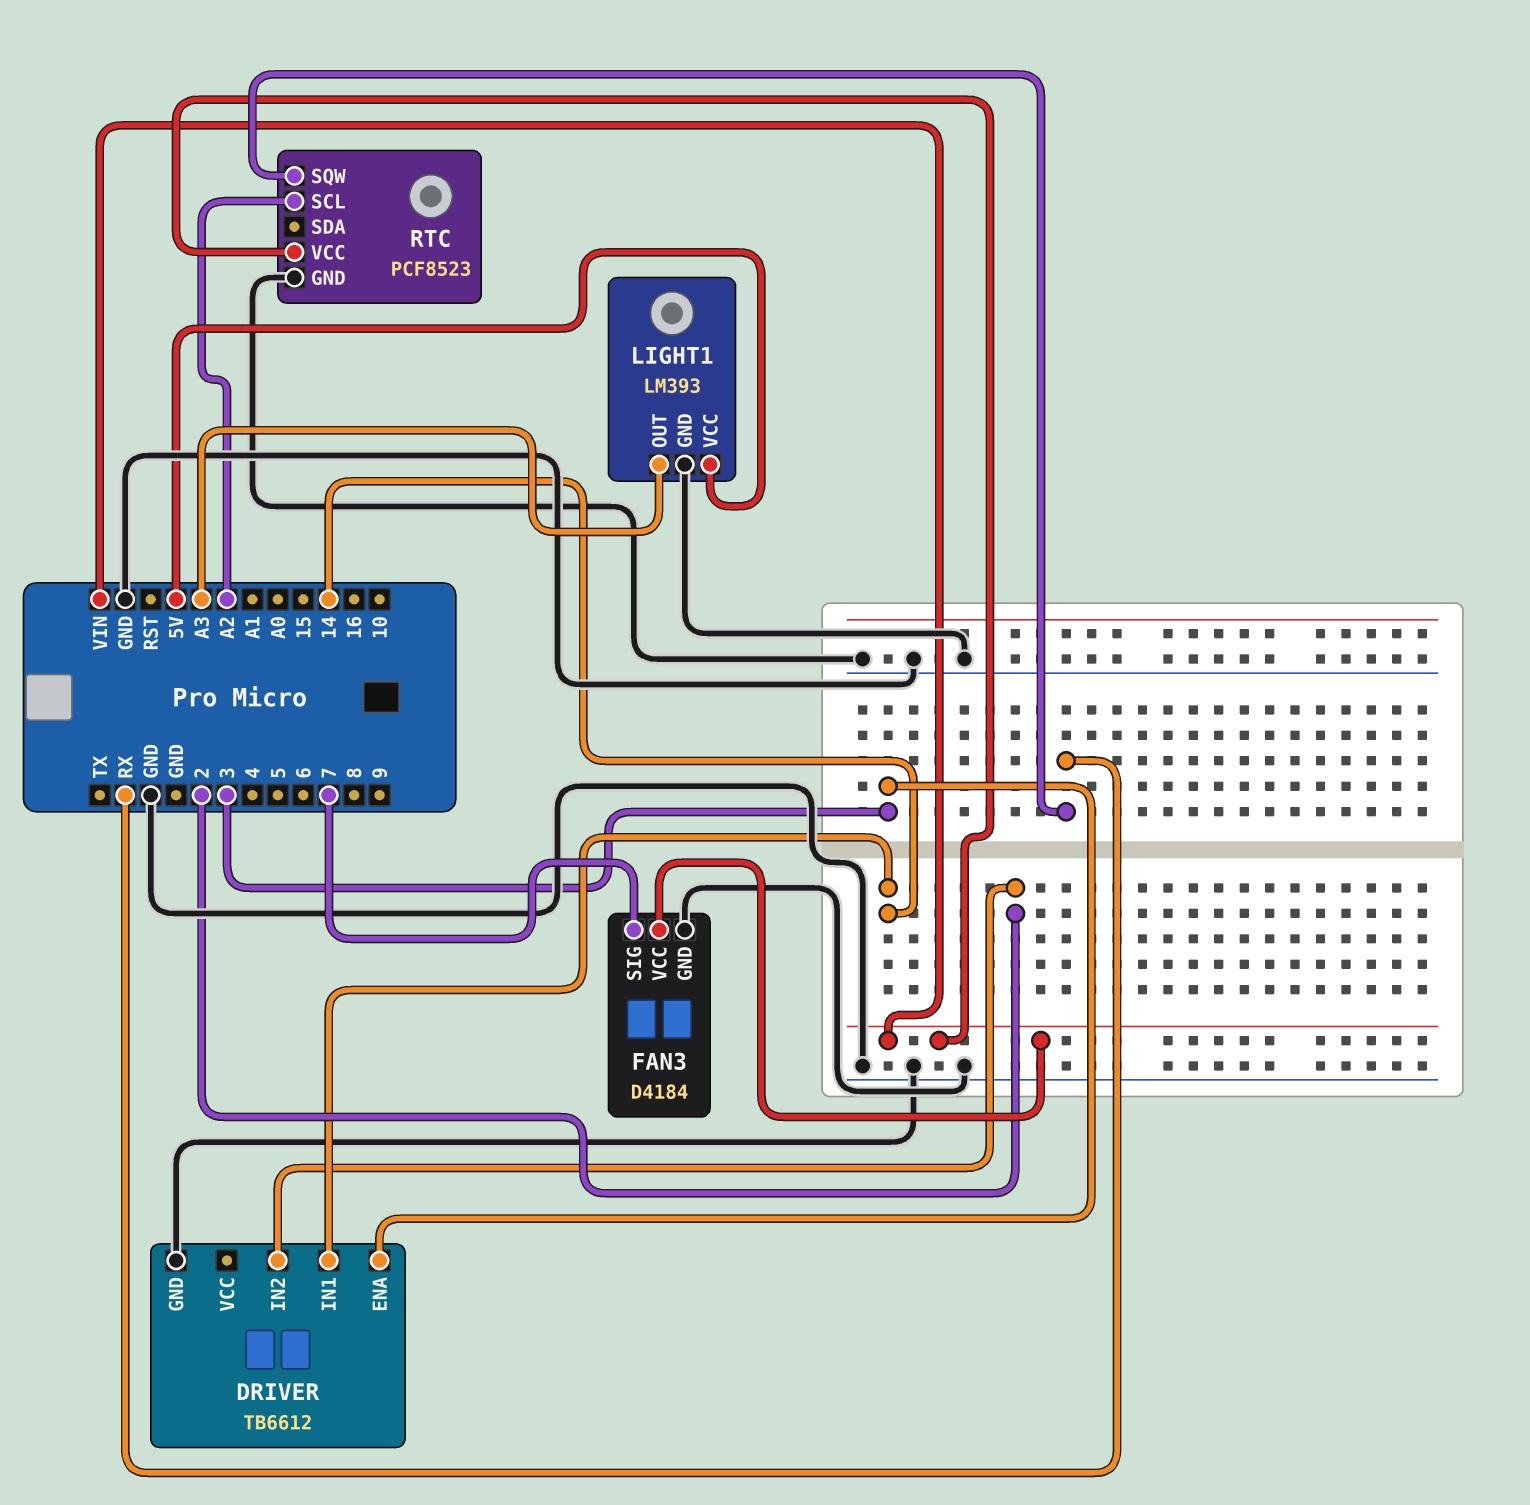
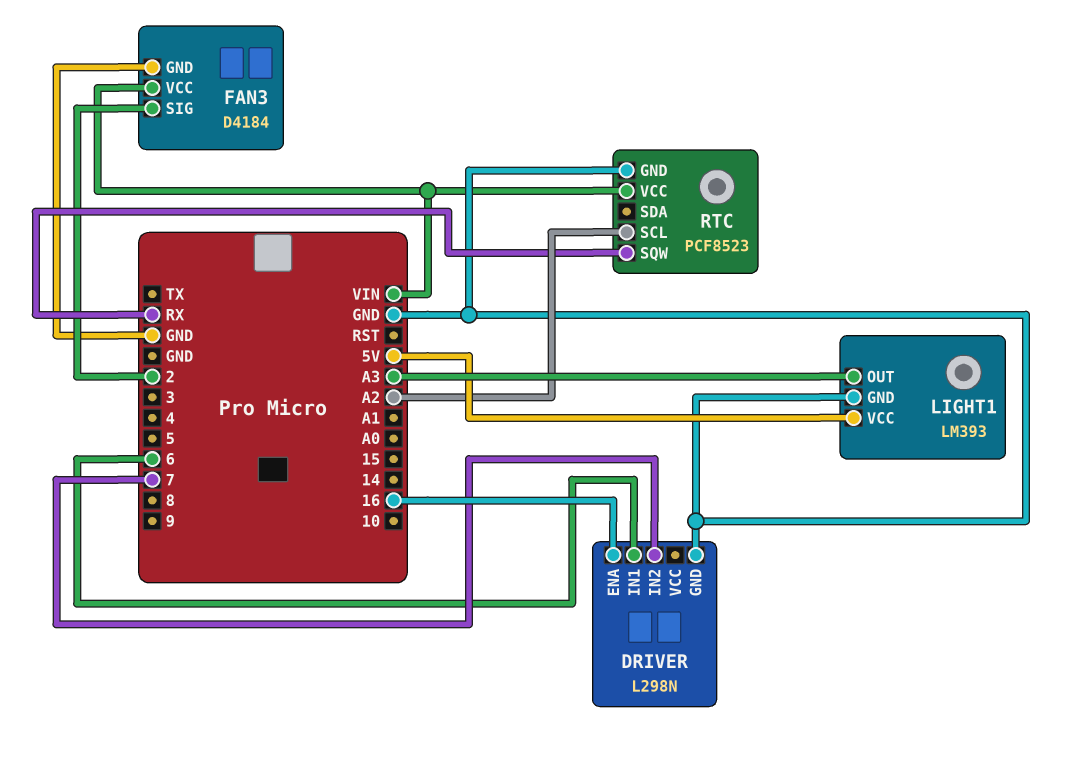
DRIVER: TB6612 -> L298N
DRIVER pin ENA: 3 -> 16
DRIVER pin IN1: 14 -> 6
DRIVER pin IN2: 2 -> 7
FAN3 pin SIG: 7 -> 2

